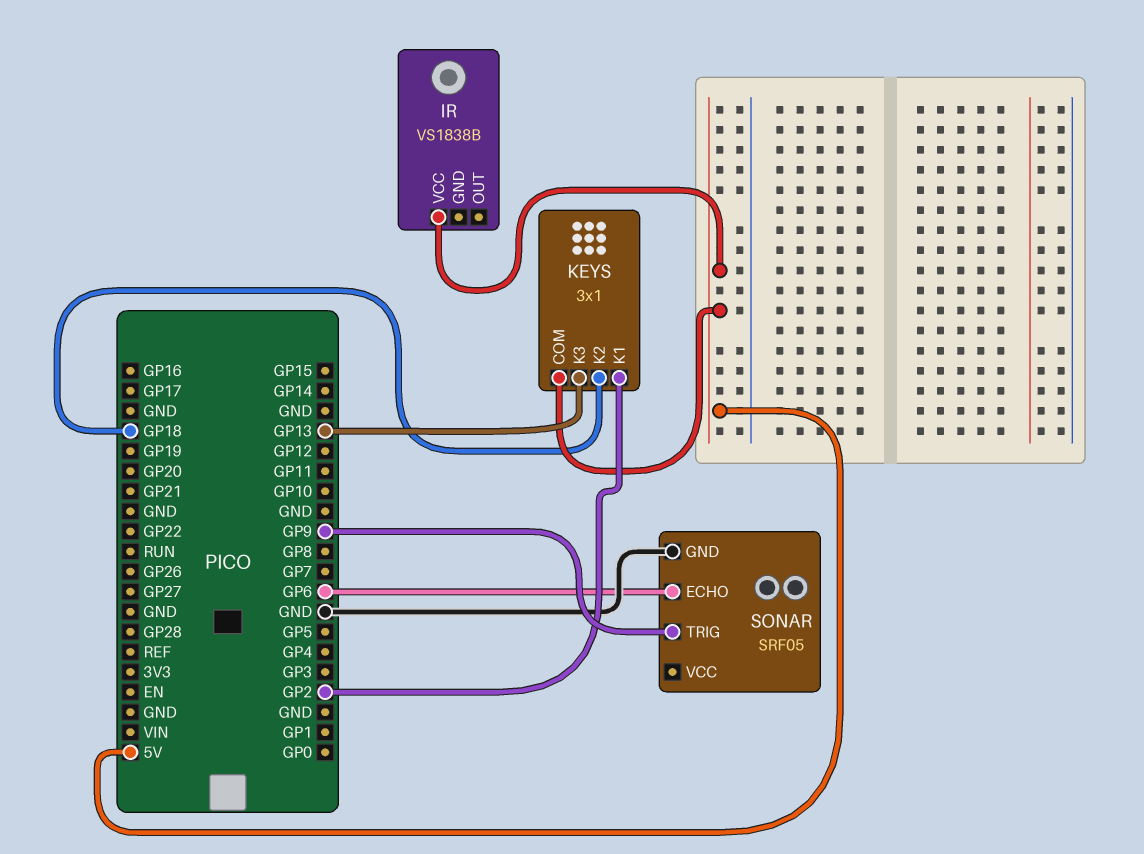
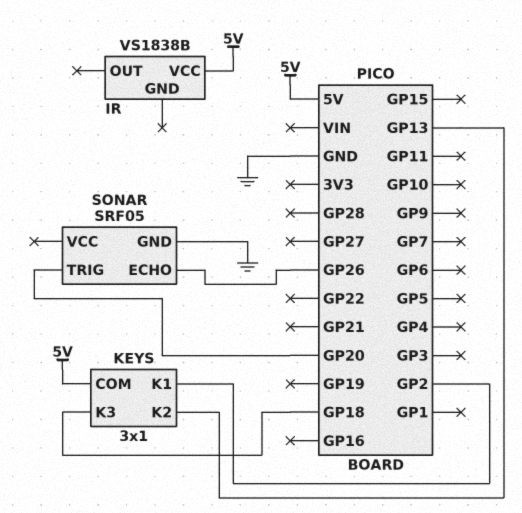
KEYS pin K2: GP18 -> GP13
KEYS pin K3: GP13 -> GP18
SONAR pin ECHO: GP6 -> GP26
SONAR pin TRIG: GP9 -> GP20

